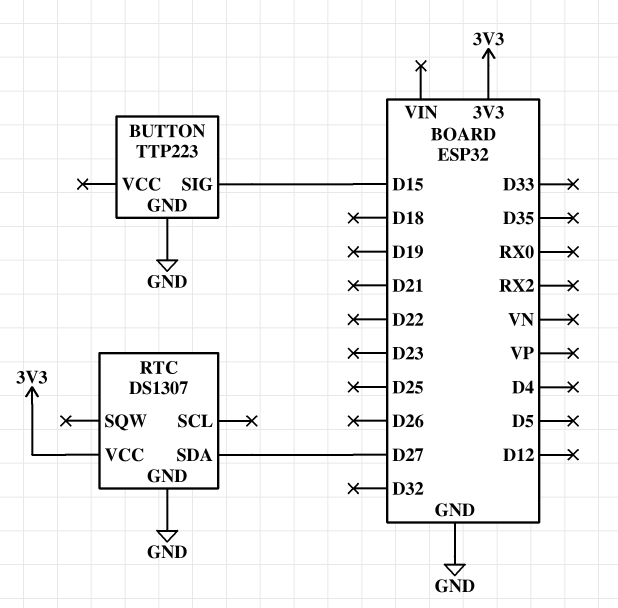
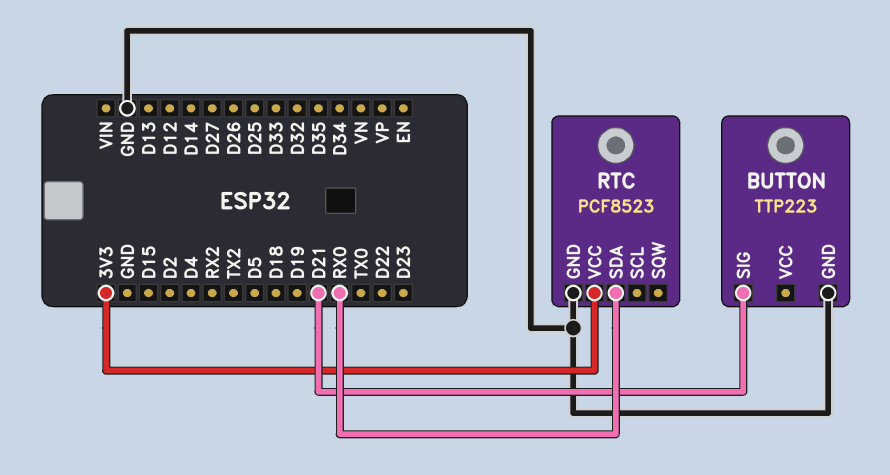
BUTTON pin SIG: D15 -> D21
RTC: DS1307 -> PCF8523
RTC pin SDA: D27 -> RX0

